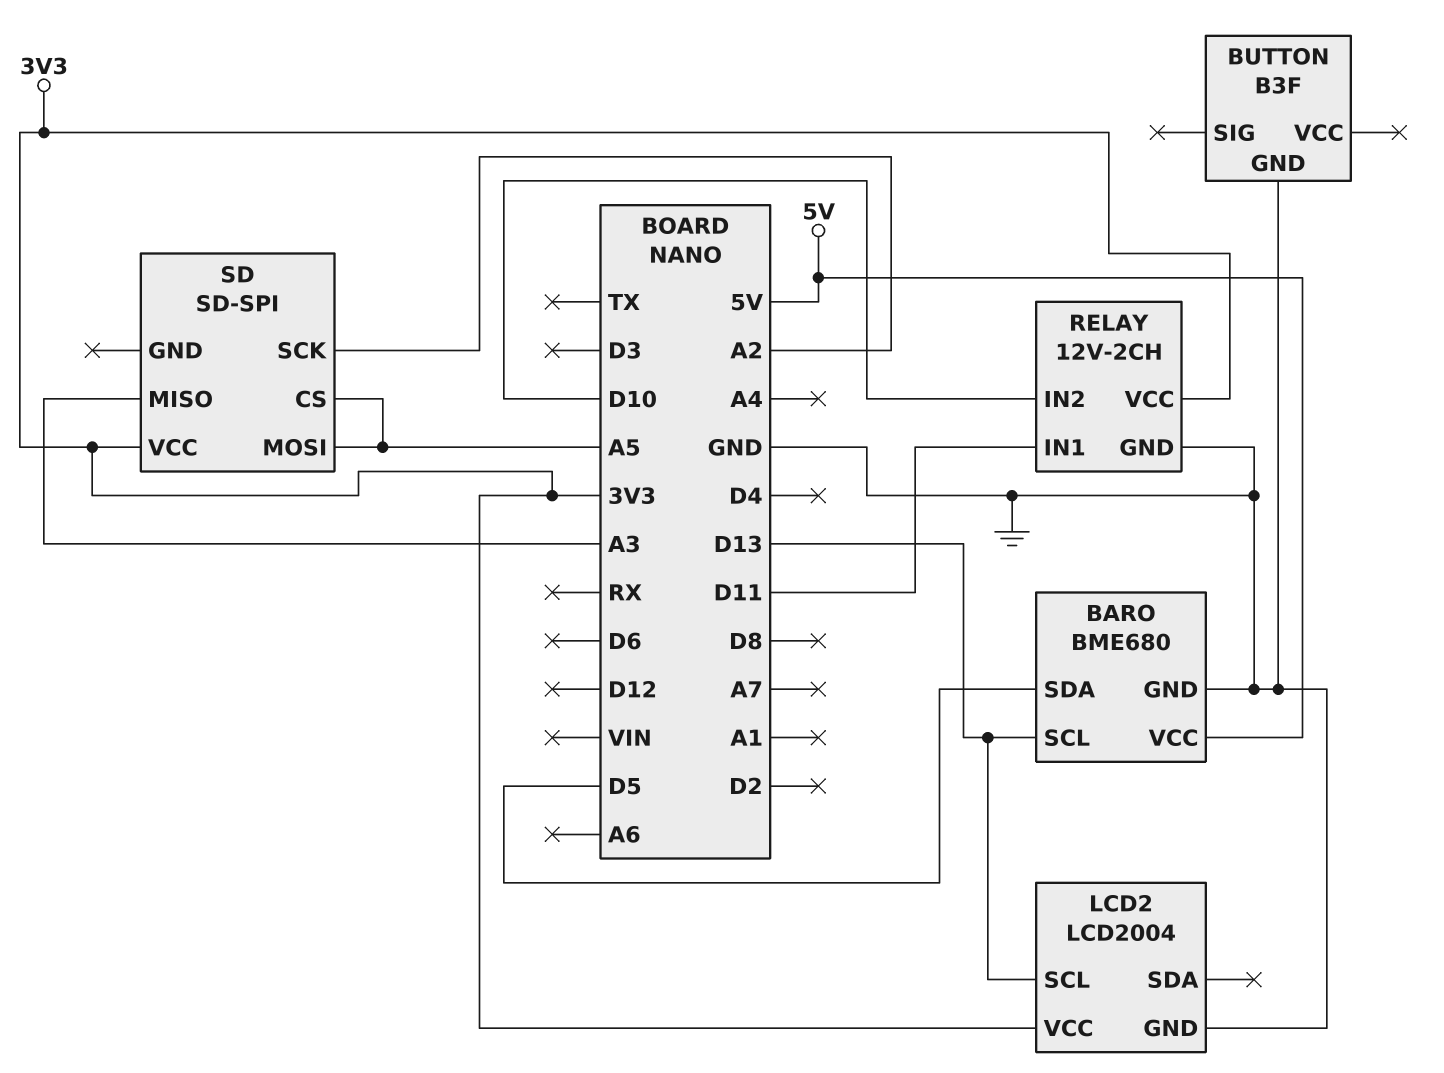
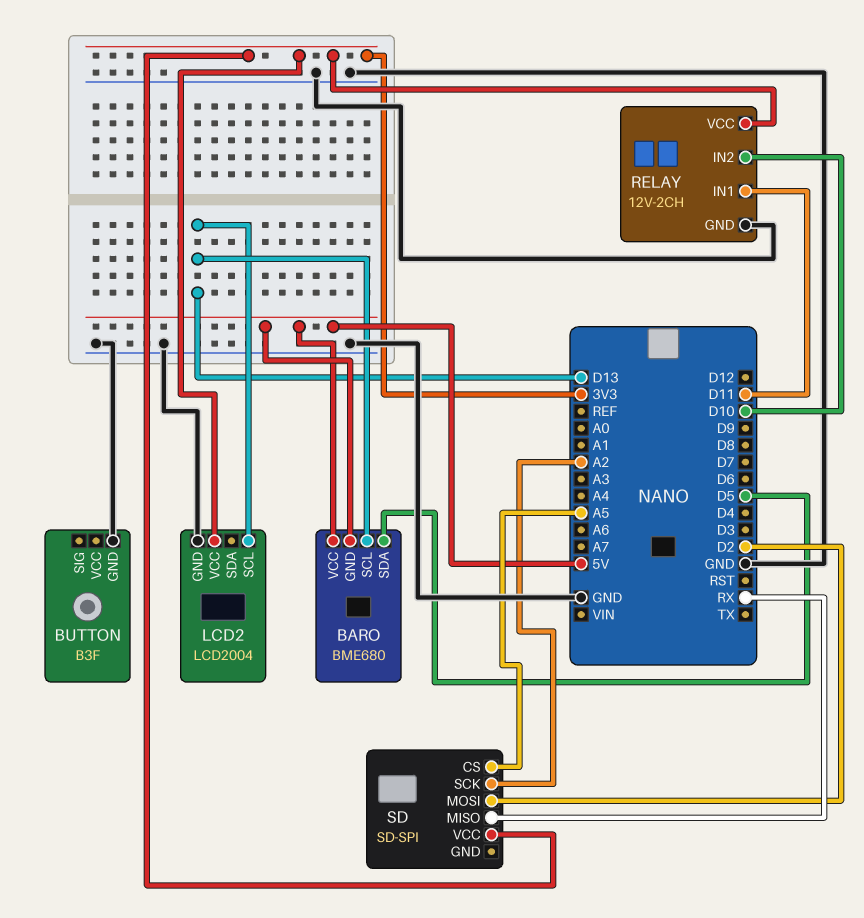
BARO pin GND: GND -> 5V
SD pin MISO: A3 -> RX
SD pin MOSI: A5 -> D2

